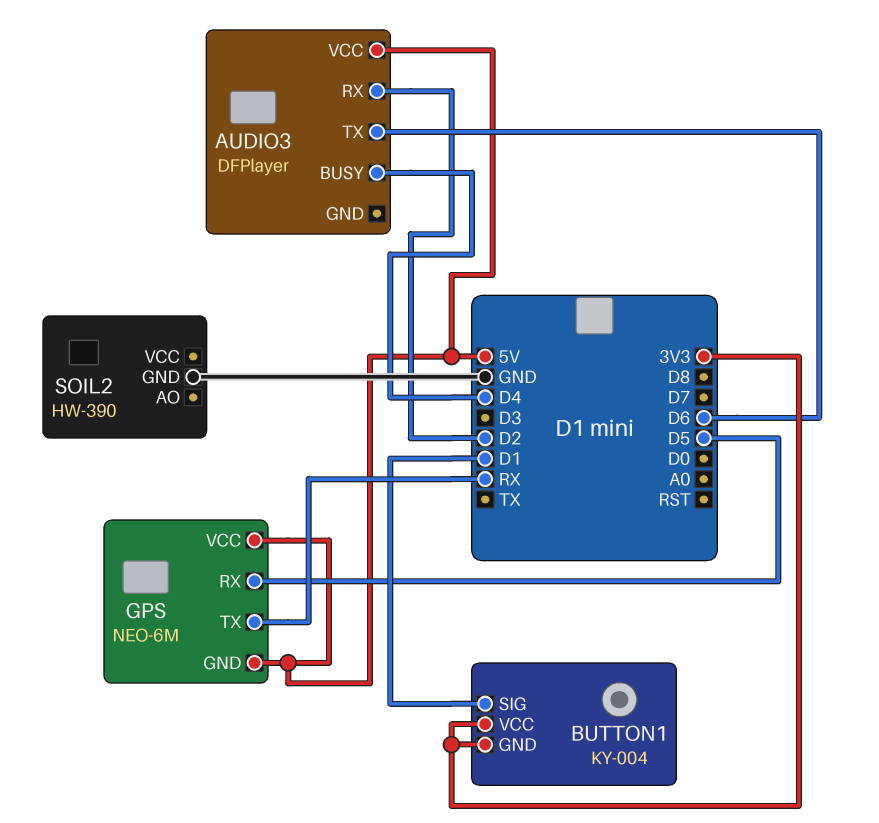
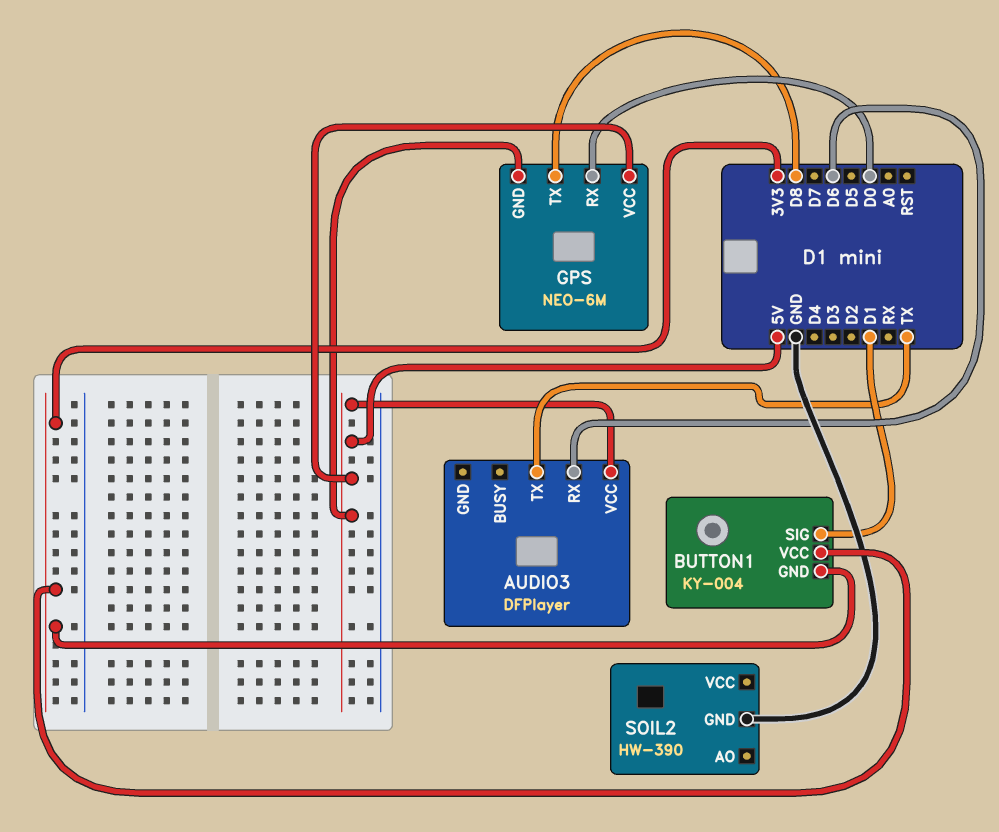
AUDIO3 pin BUSY: D4 -> none
AUDIO3 pin RX: D2 -> D6
AUDIO3 pin TX: D6 -> TX
GPS pin RX: D5 -> D0
GPS pin TX: RX -> D8

